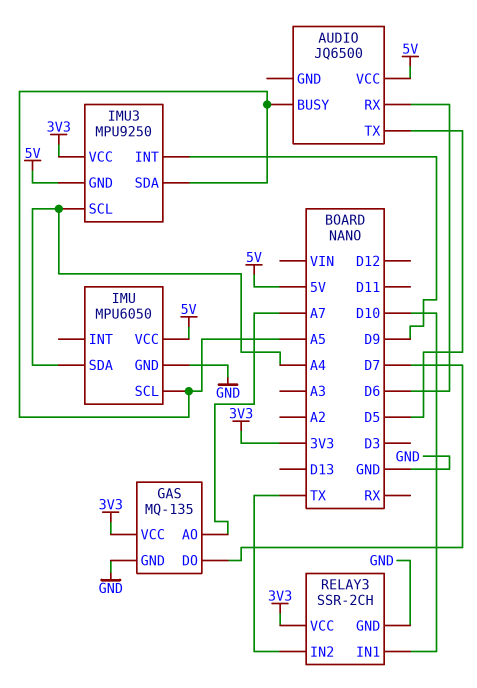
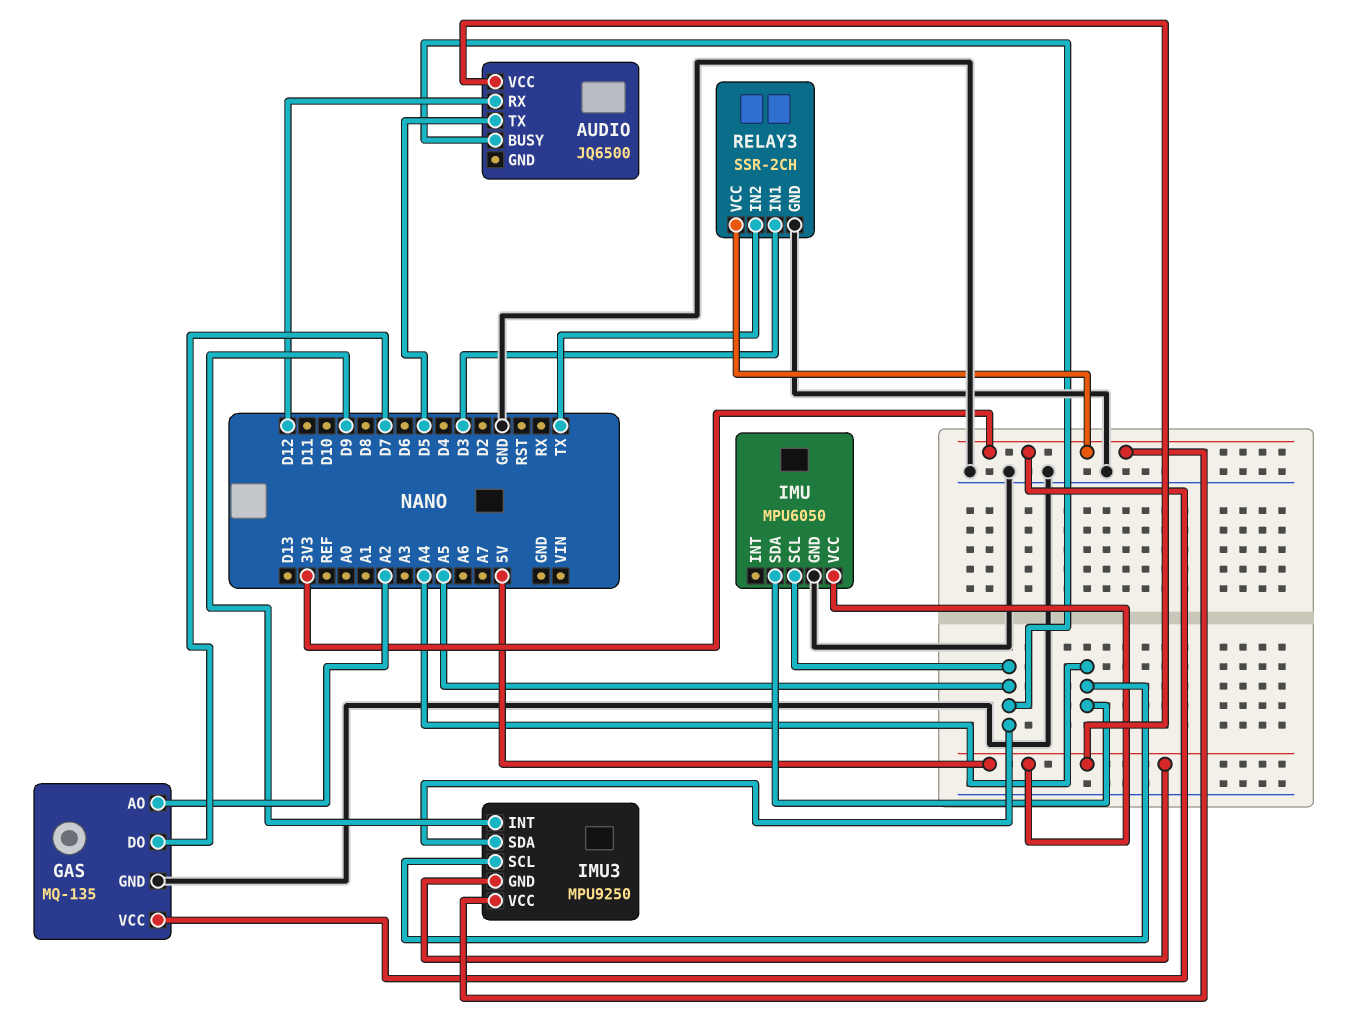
AUDIO pin RX: D6 -> D12
GAS pin AO: A7 -> A2
RELAY3 pin IN1: D10 -> D3

